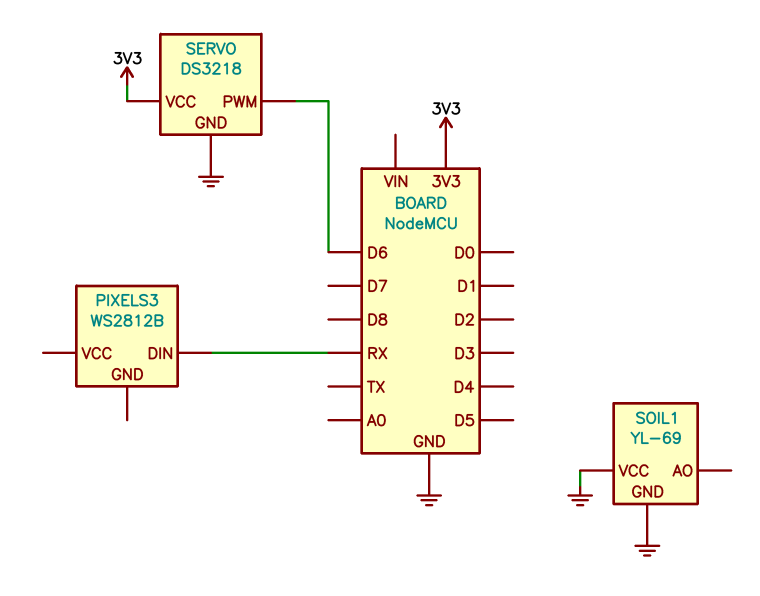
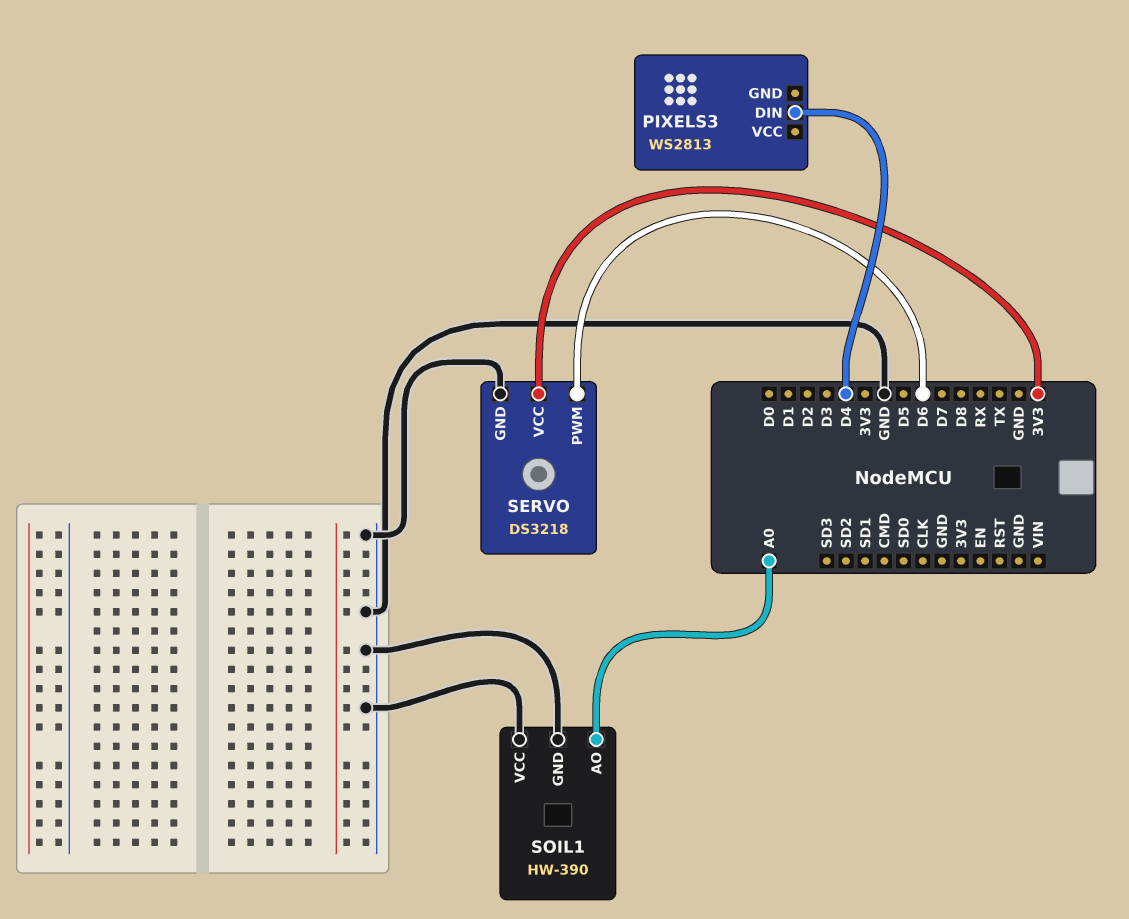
PIXELS3: WS2812B -> WS2813
PIXELS3 pin DIN: RX -> D4
SOIL1: YL-69 -> HW-390
SOIL1 pin AO: none -> A0

